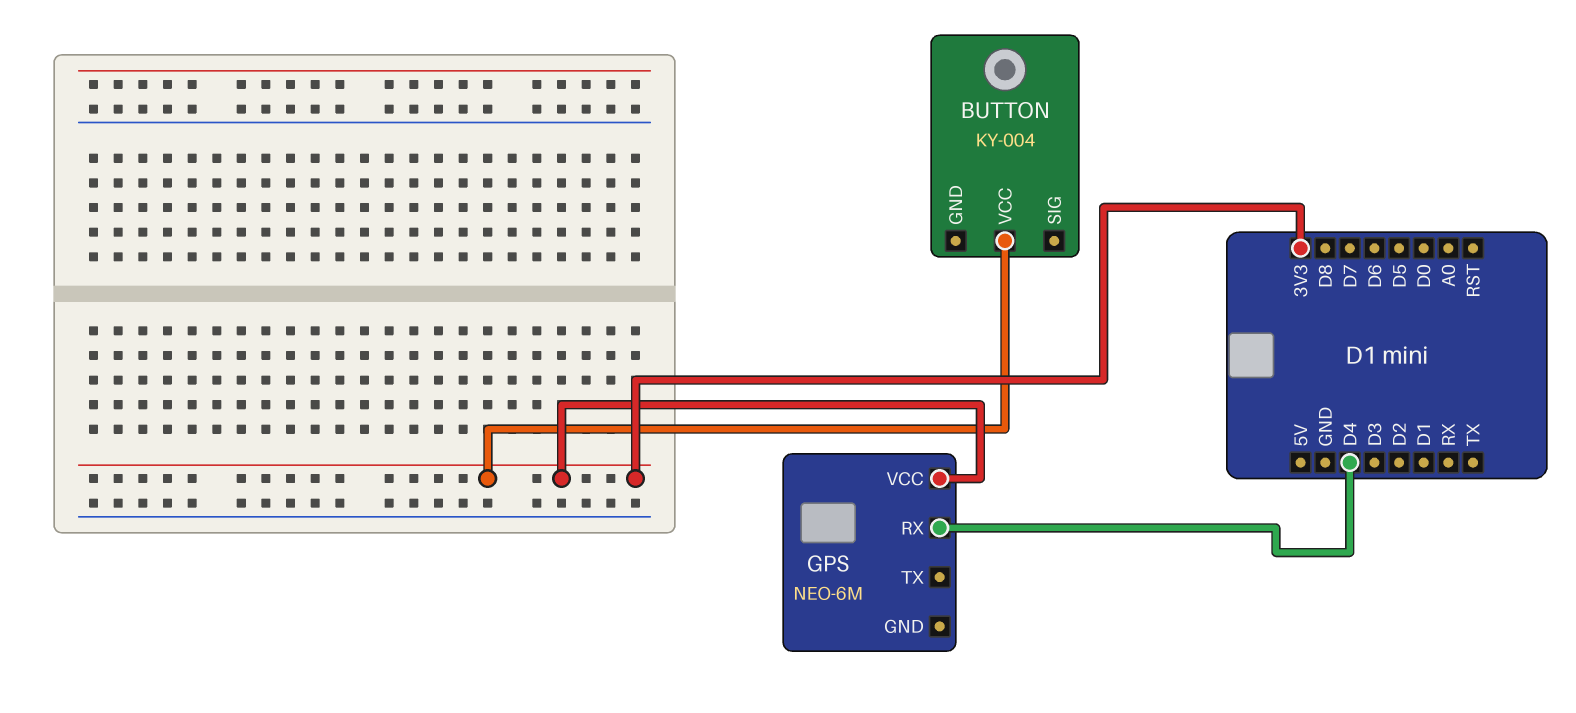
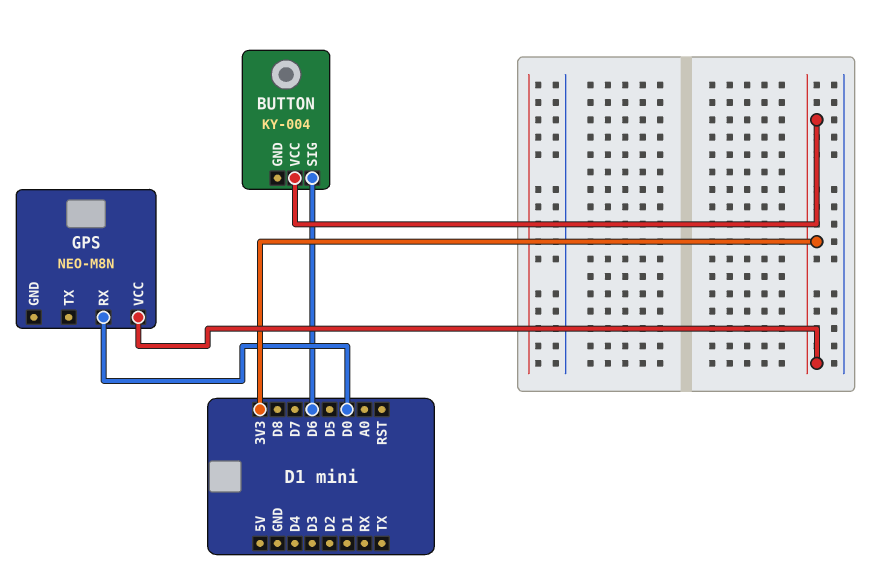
BUTTON pin SIG: none -> D6
GPS: NEO-6M -> NEO-M8N
GPS pin RX: D4 -> D0

